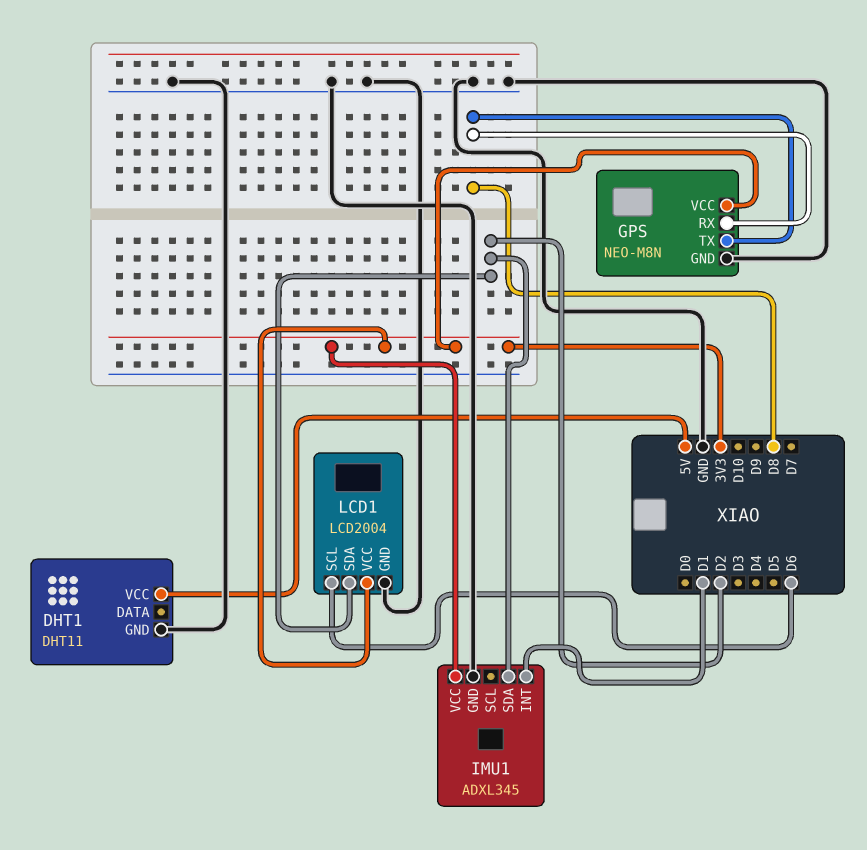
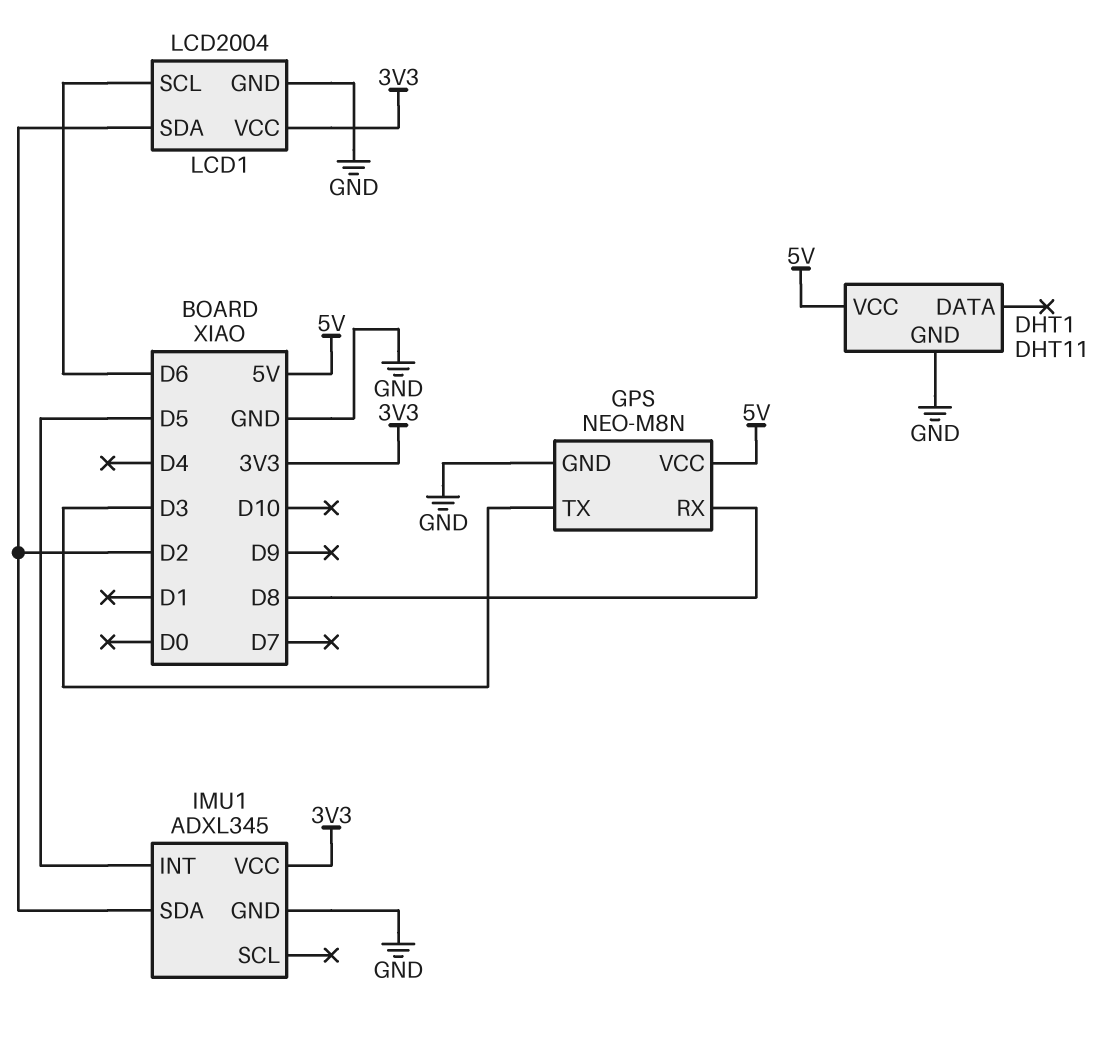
GPS pin TX: D8 -> D3
GPS pin VCC: 3V3 -> 5V
IMU1 pin INT: D1 -> D5

